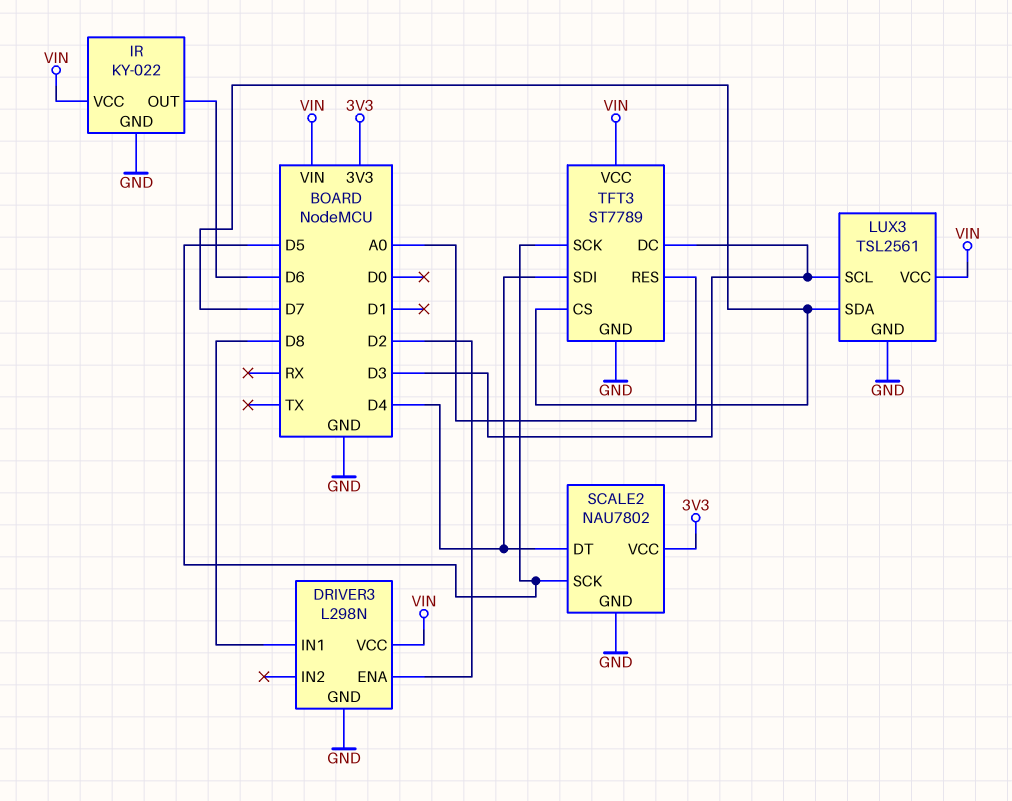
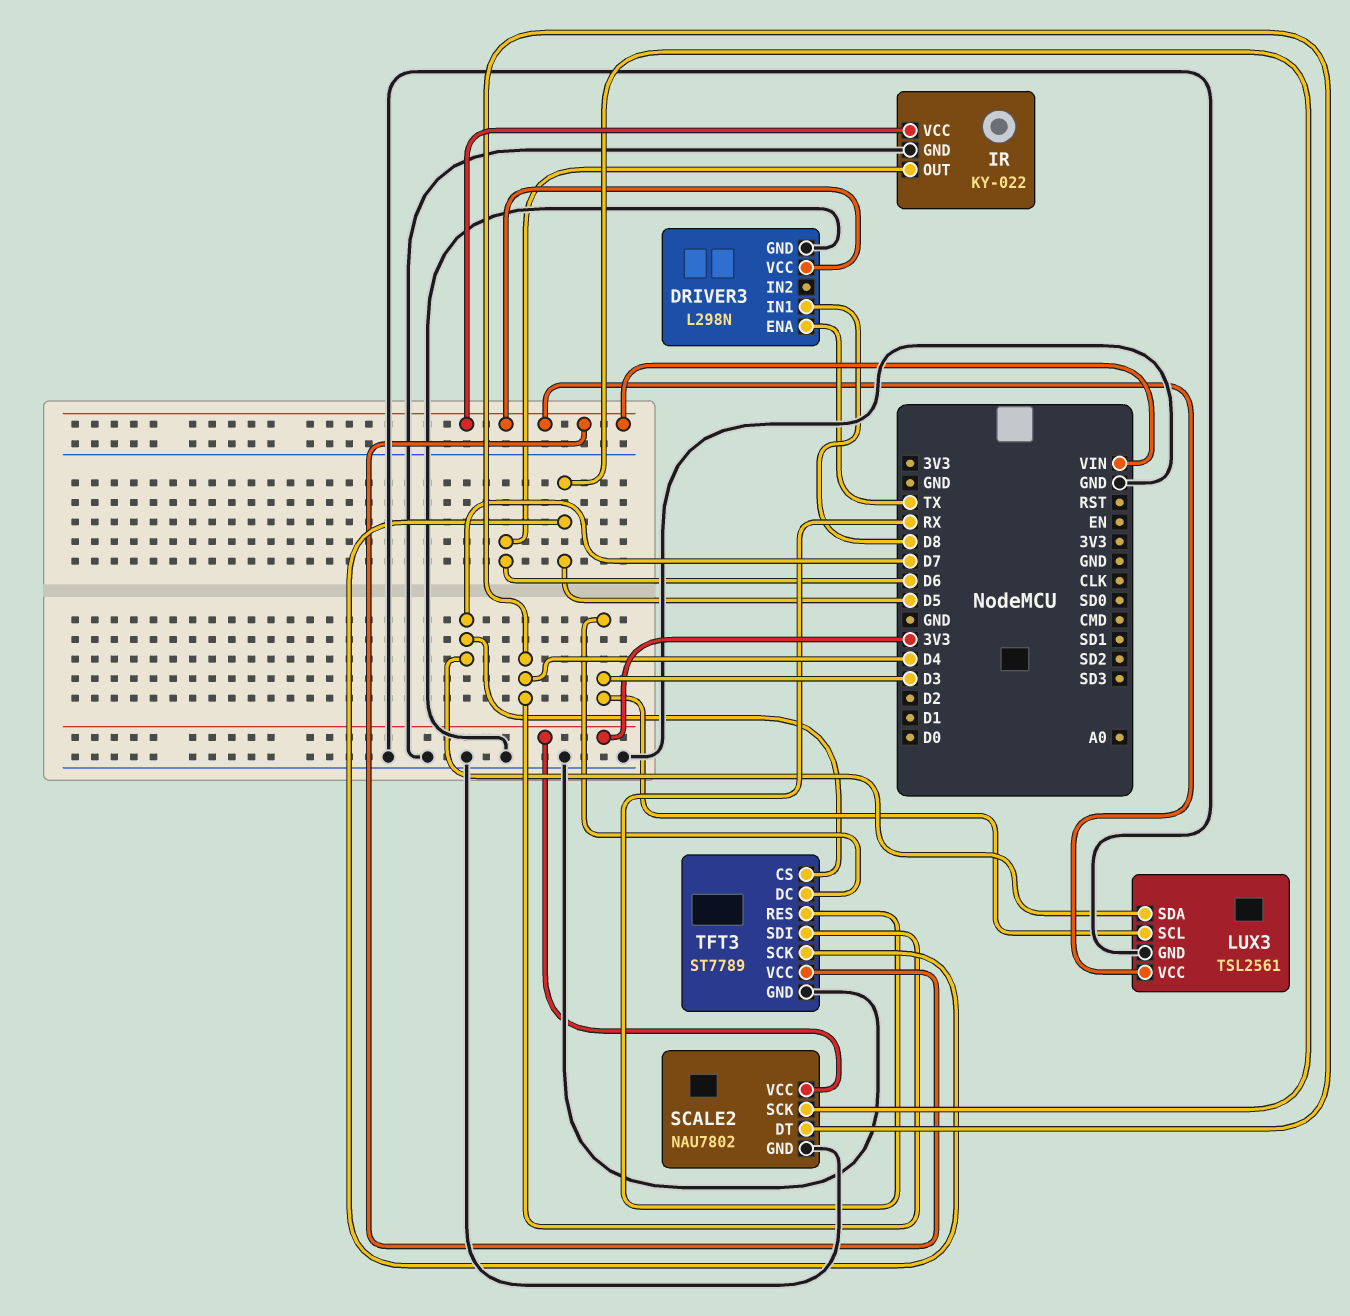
DRIVER3 pin ENA: D2 -> TX
TFT3 pin RES: A0 -> RX

